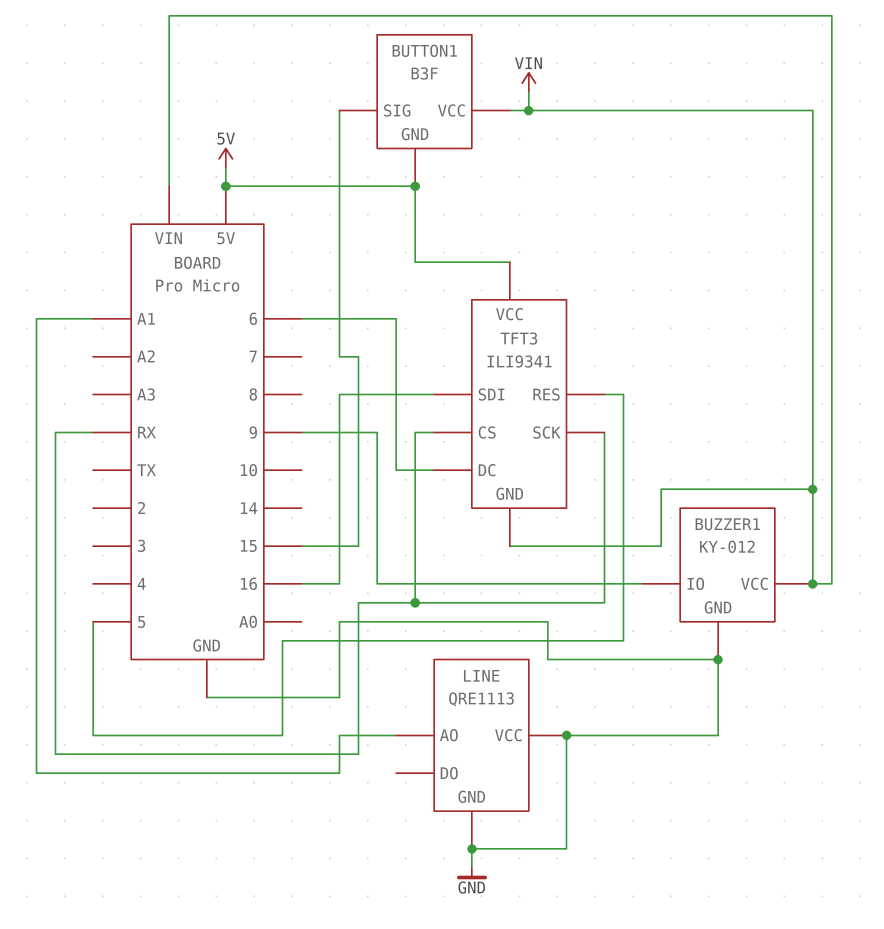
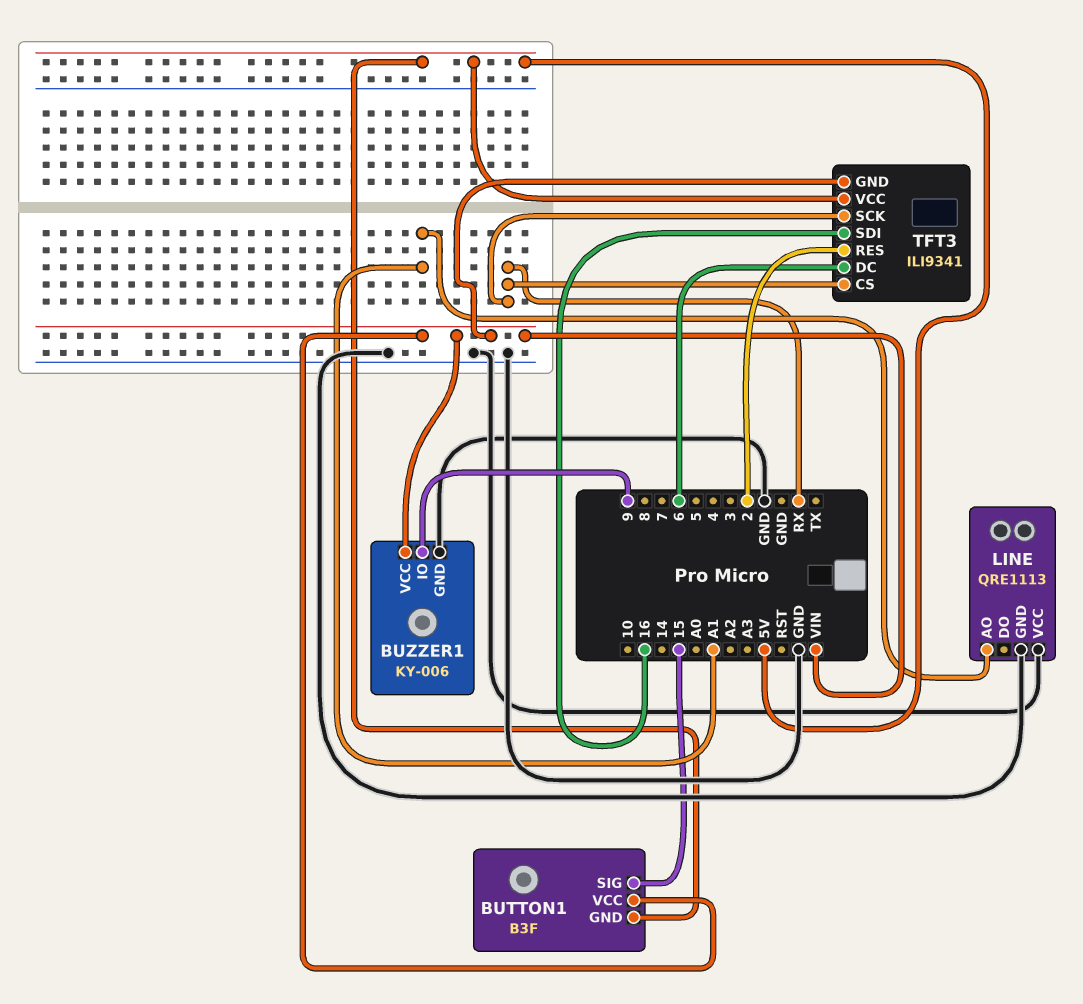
BUZZER1: KY-012 -> KY-006
TFT3 pin RES: 5 -> 2

